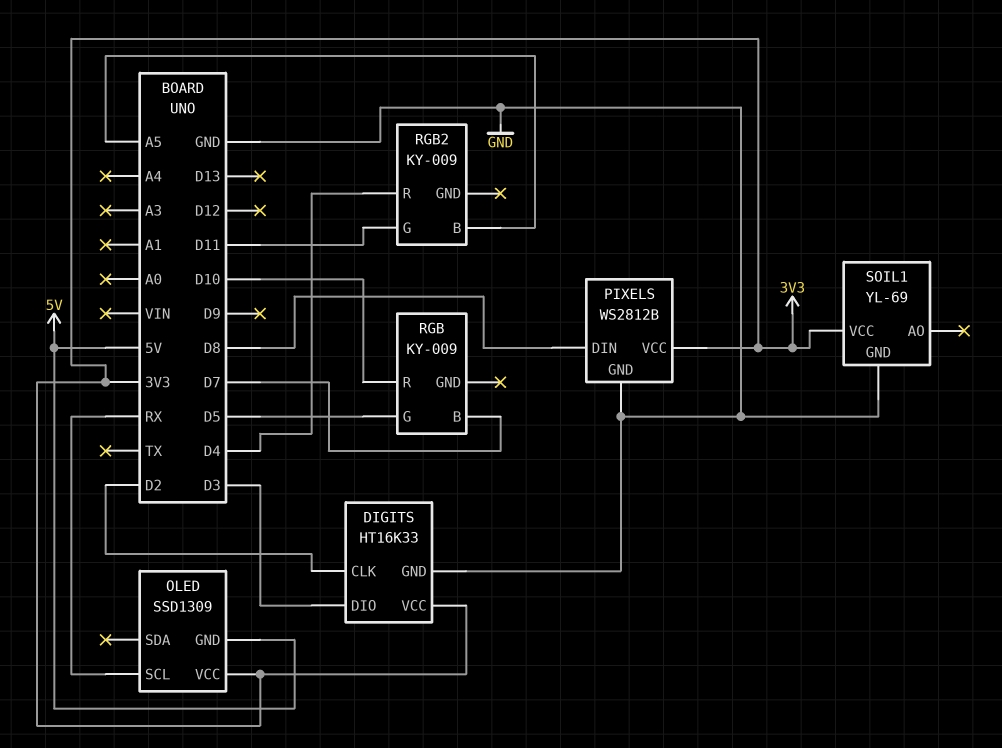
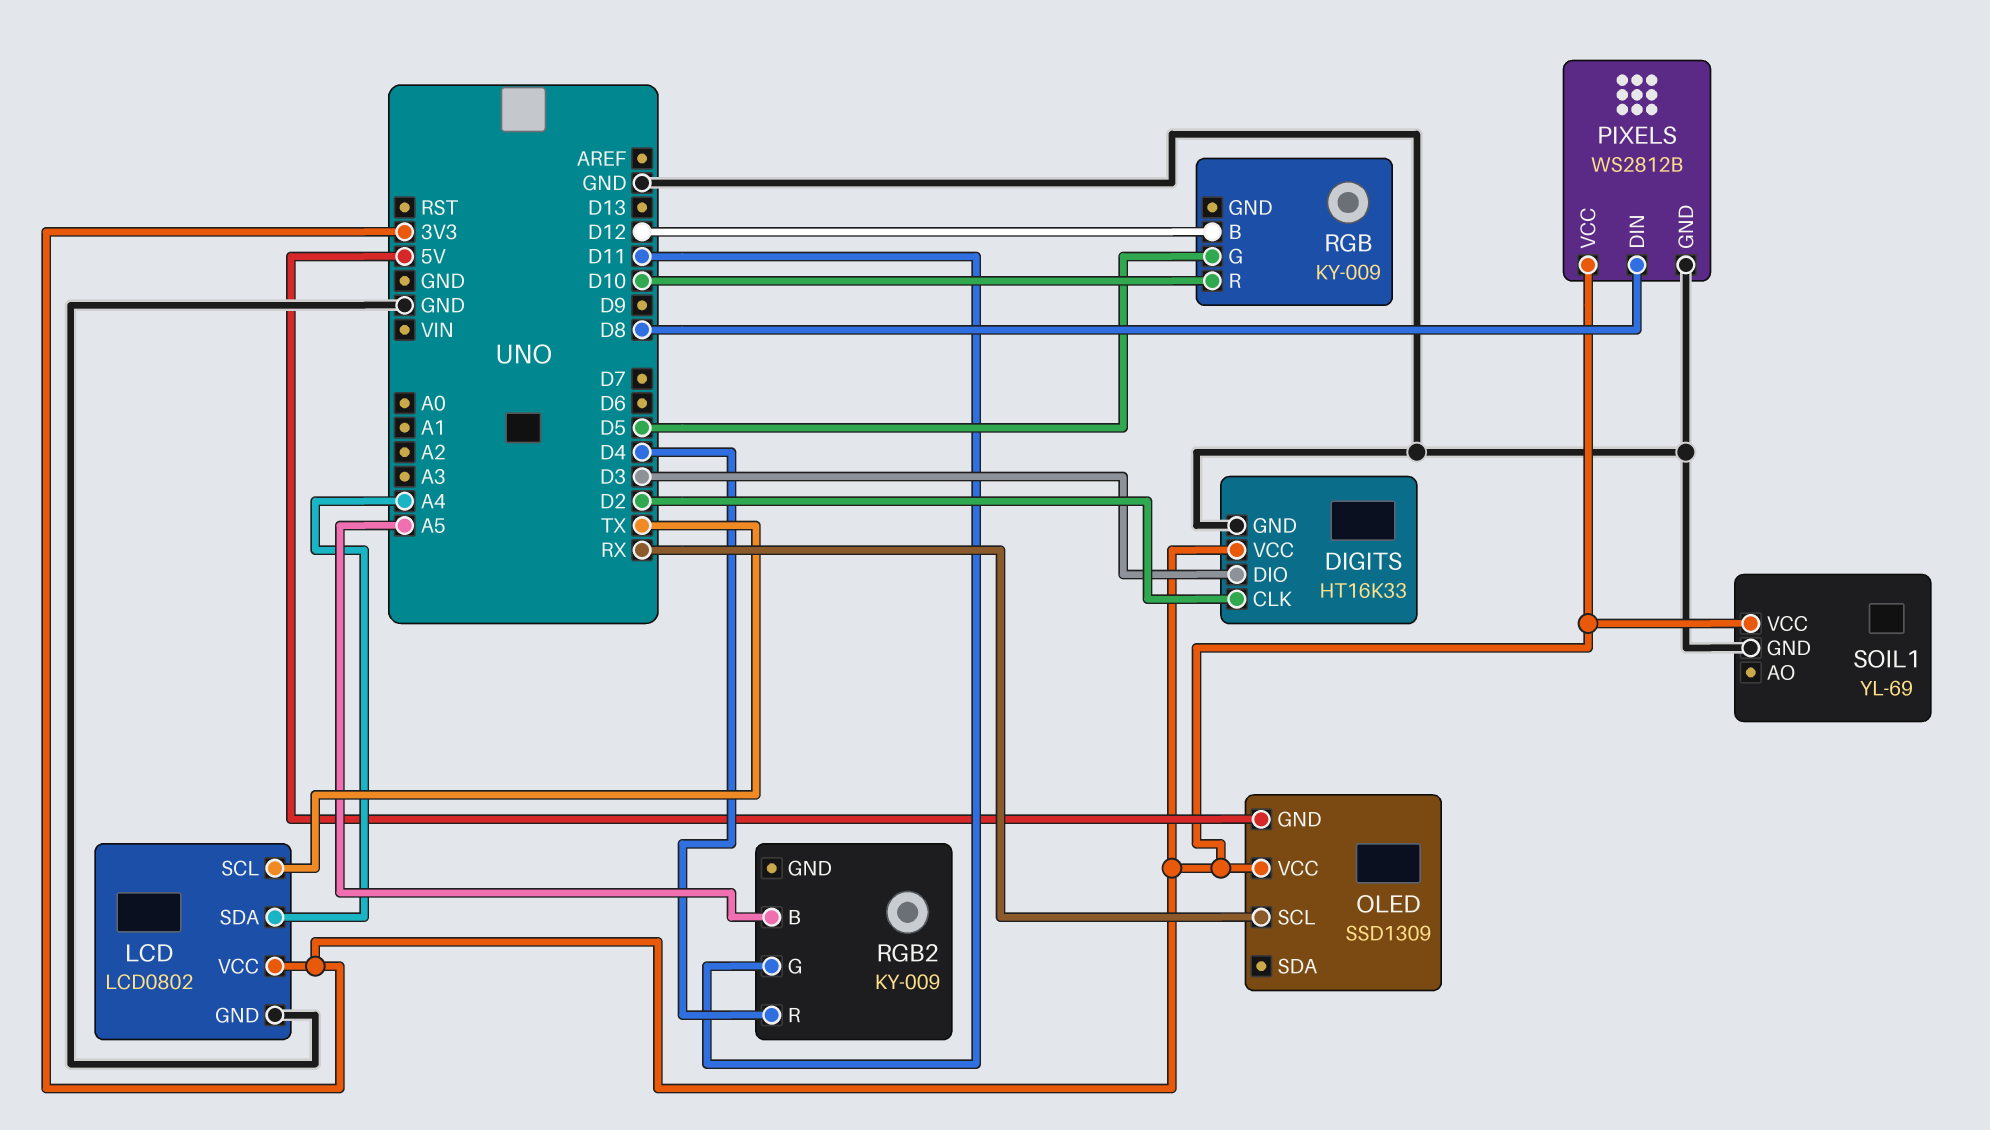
LCD: none -> LCD0802
LCD pin GND: none -> GND
LCD pin SCL: none -> TX
LCD pin SDA: none -> A4
LCD pin VCC: none -> 3V3
RGB pin B: D7 -> D12

